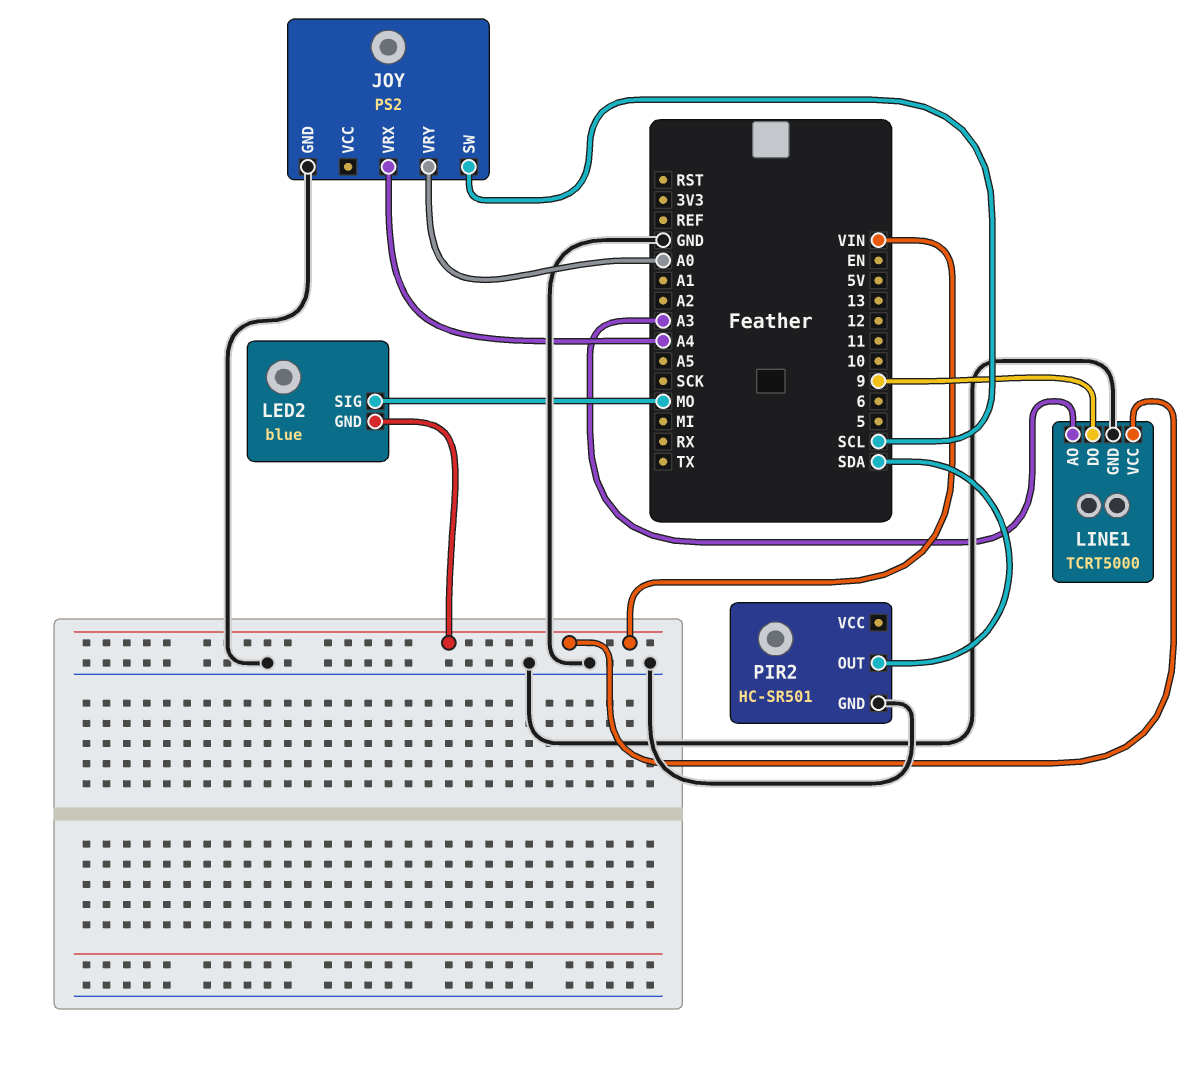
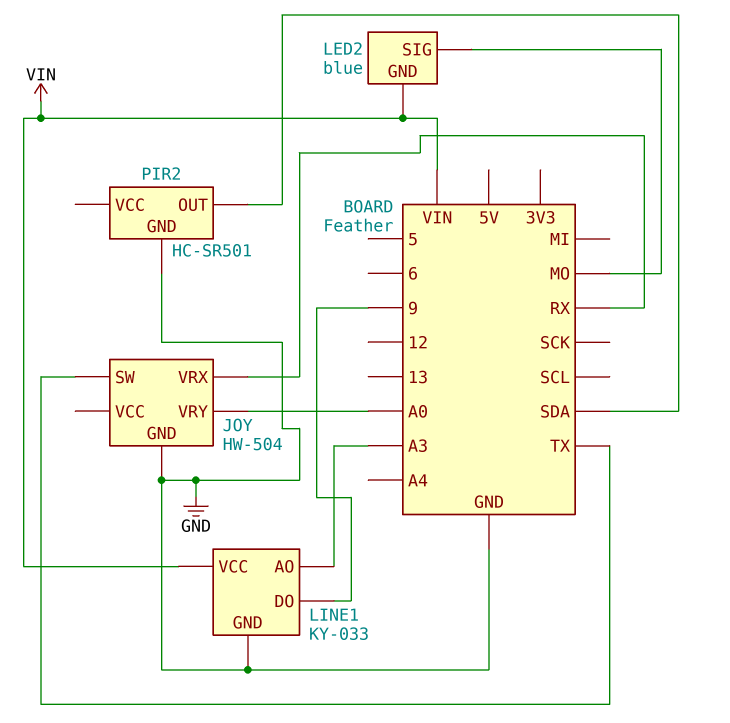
JOY: PS2 -> HW-504
JOY pin SW: SCL -> TX
JOY pin VRX: A4 -> RX
LINE1: TCRT5000 -> KY-033

